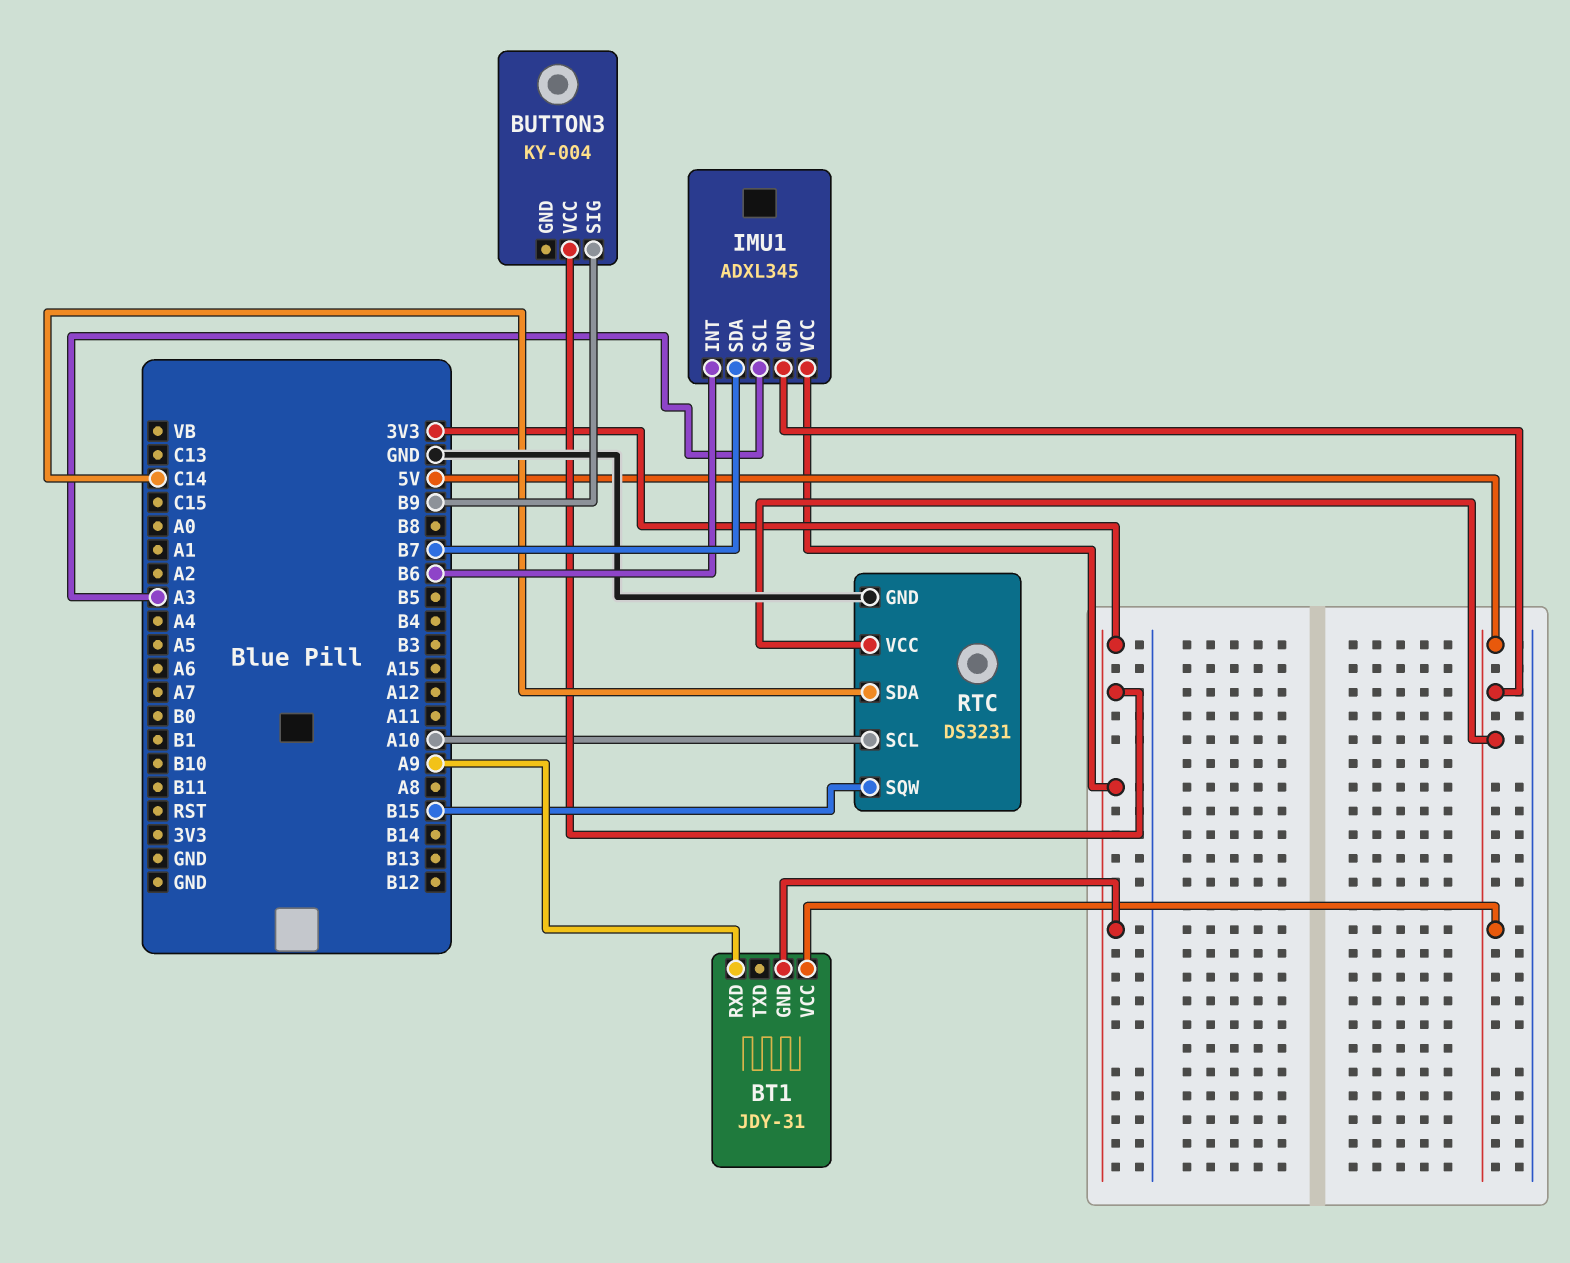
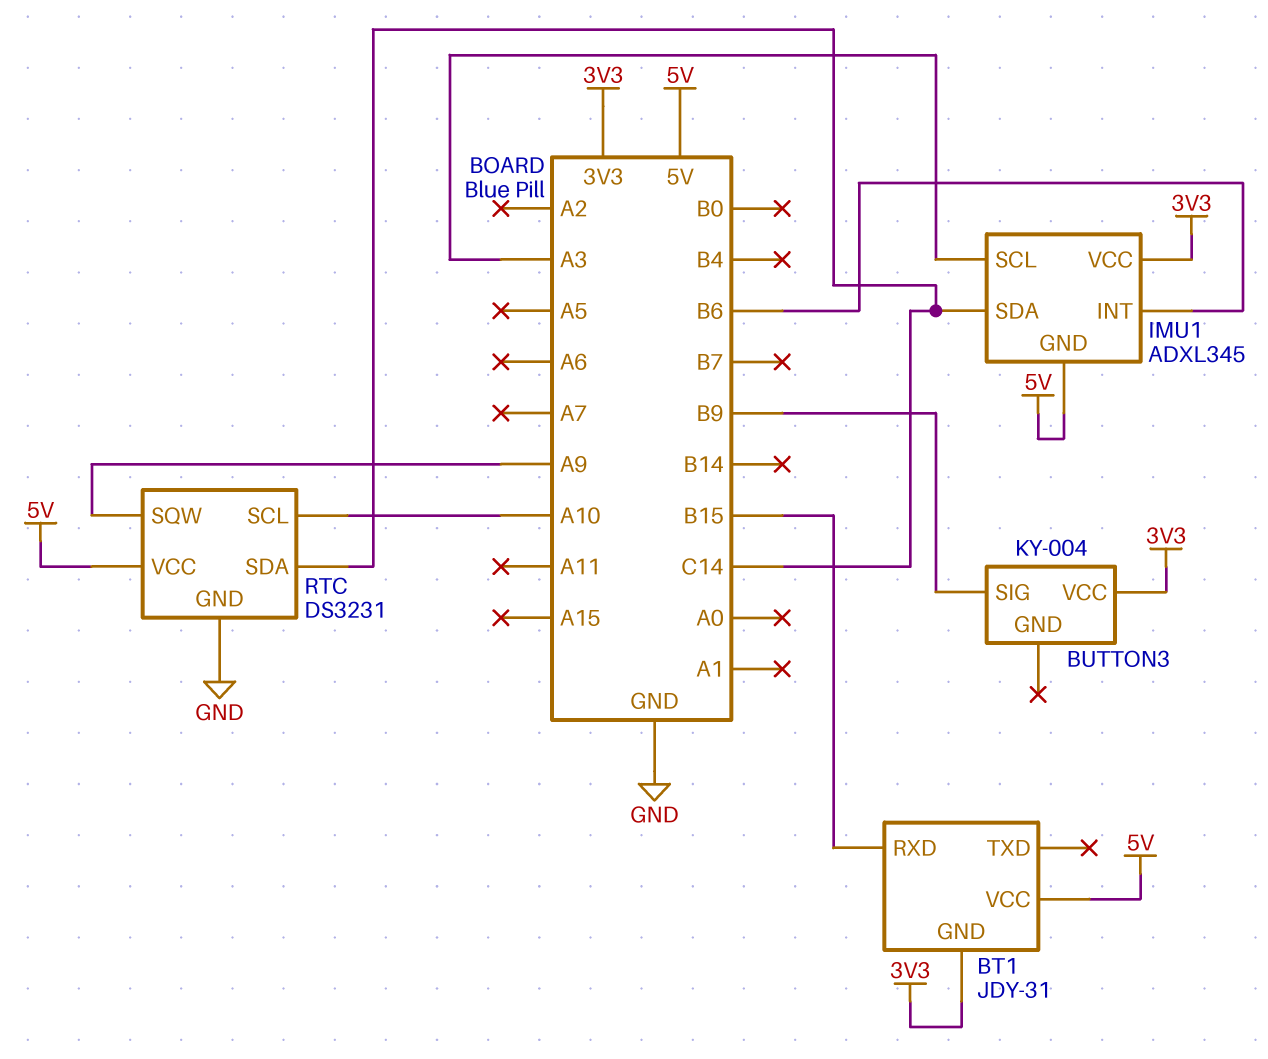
BT1 pin RXD: A9 -> B15
IMU1 pin SDA: B7 -> C14
RTC pin SQW: B15 -> A9

